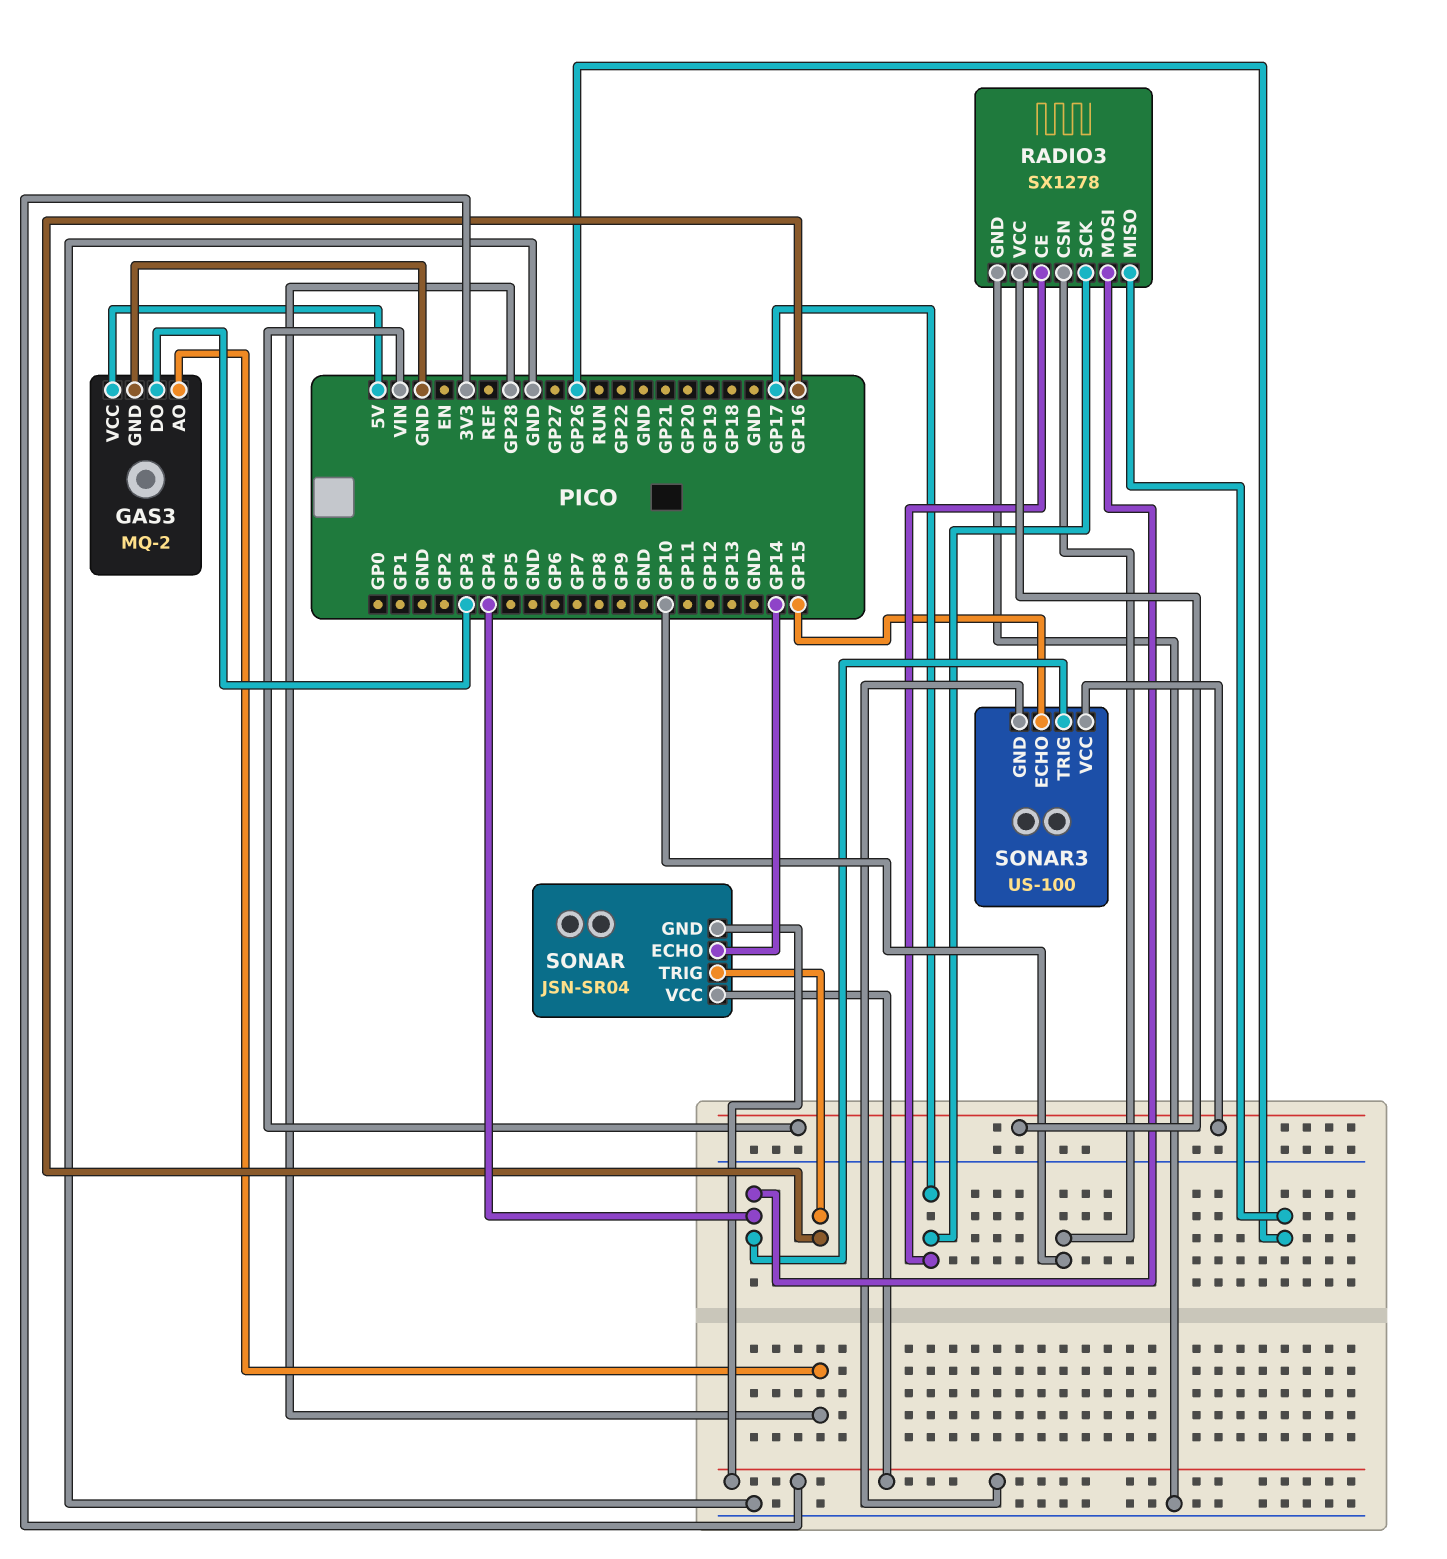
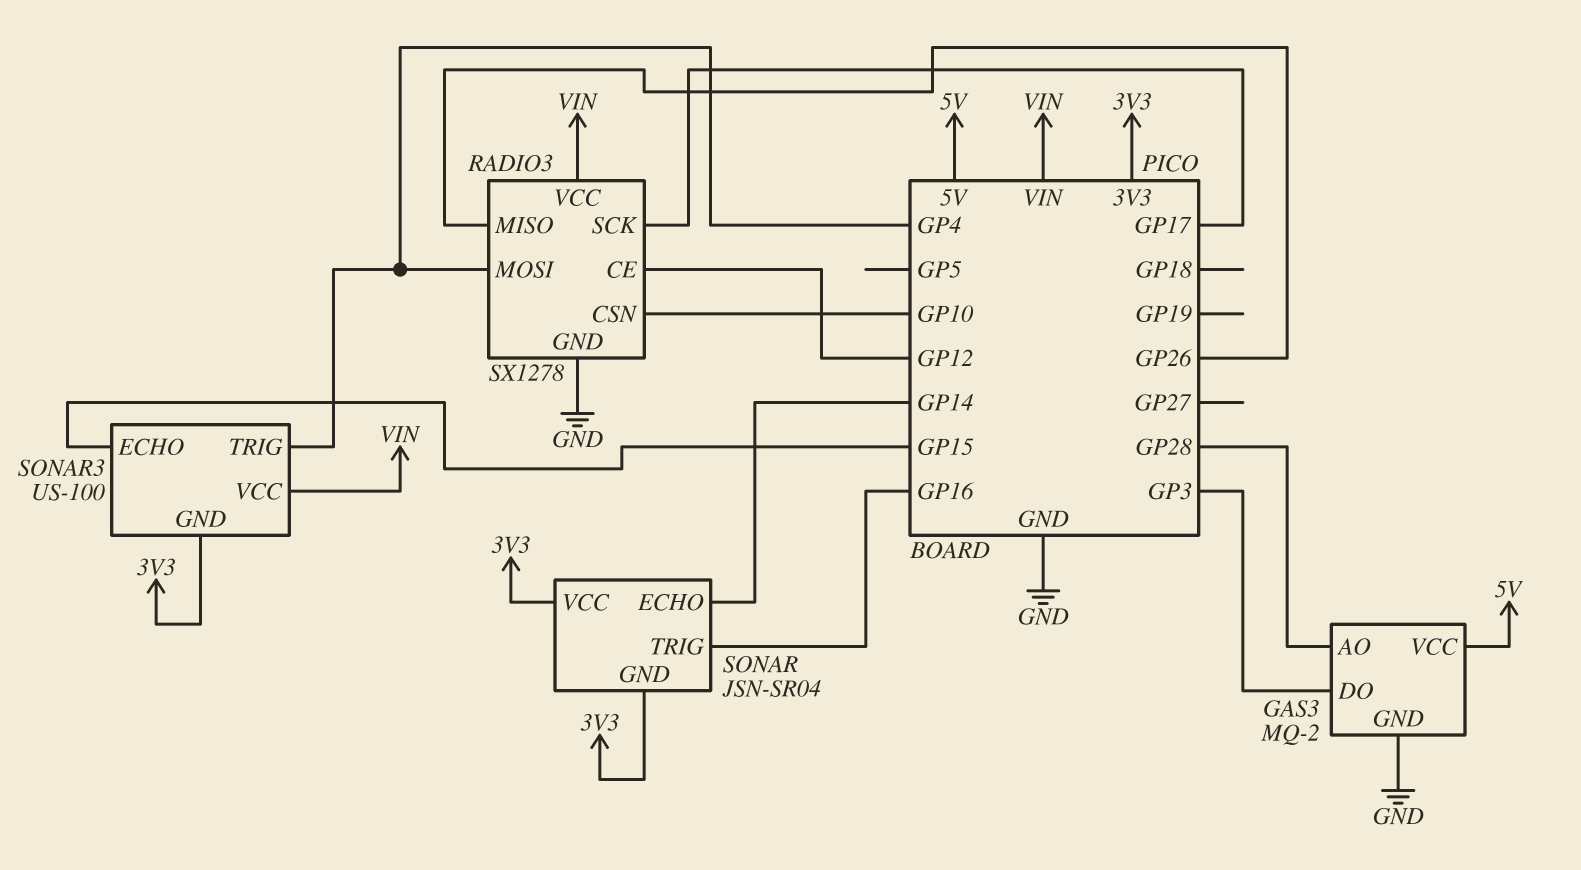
RADIO3 pin CE: GP17 -> GP12

